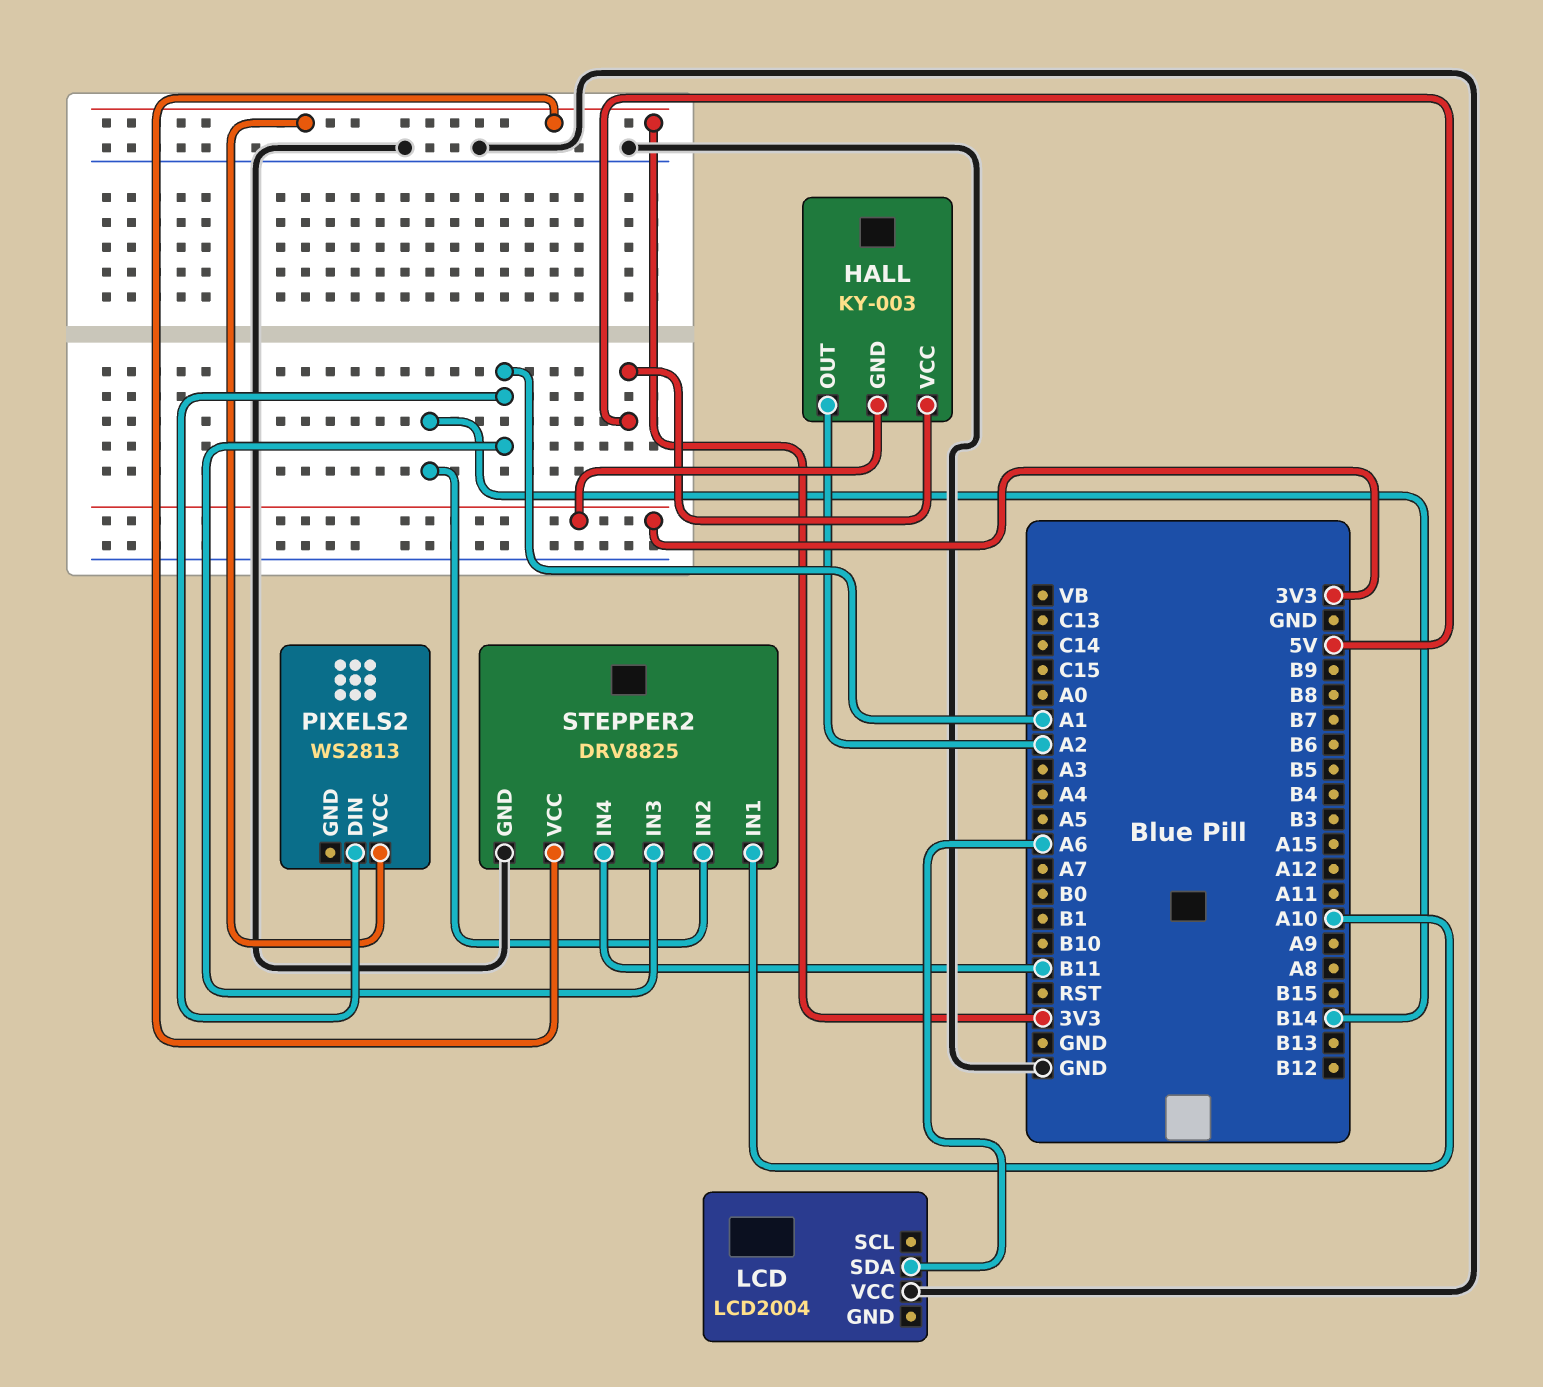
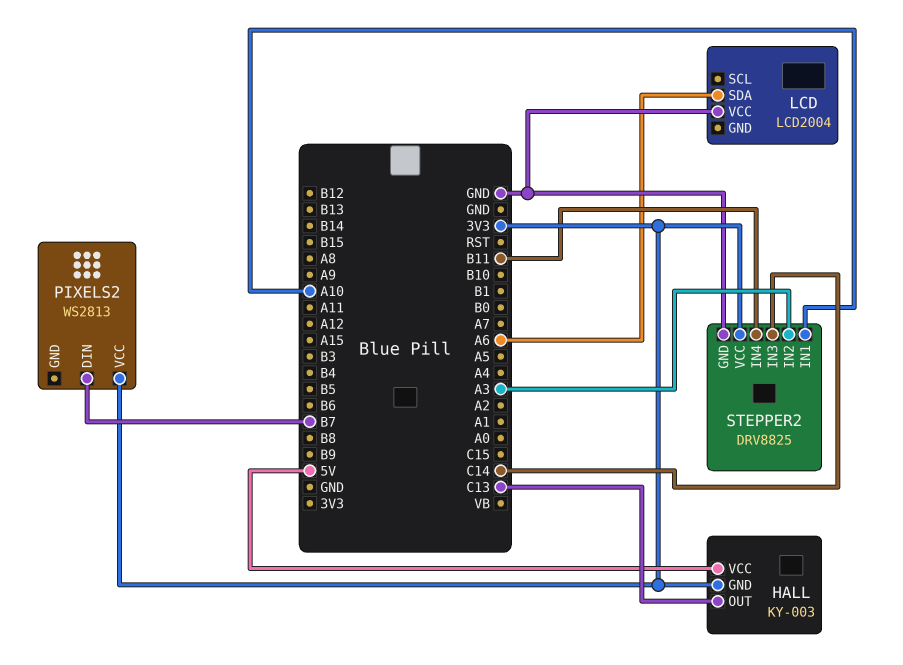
HALL pin OUT: A2 -> C13
PIXELS2 pin DIN: A1 -> B7
STEPPER2 pin IN2: B14 -> A3
STEPPER2 pin IN3: A1 -> C14

